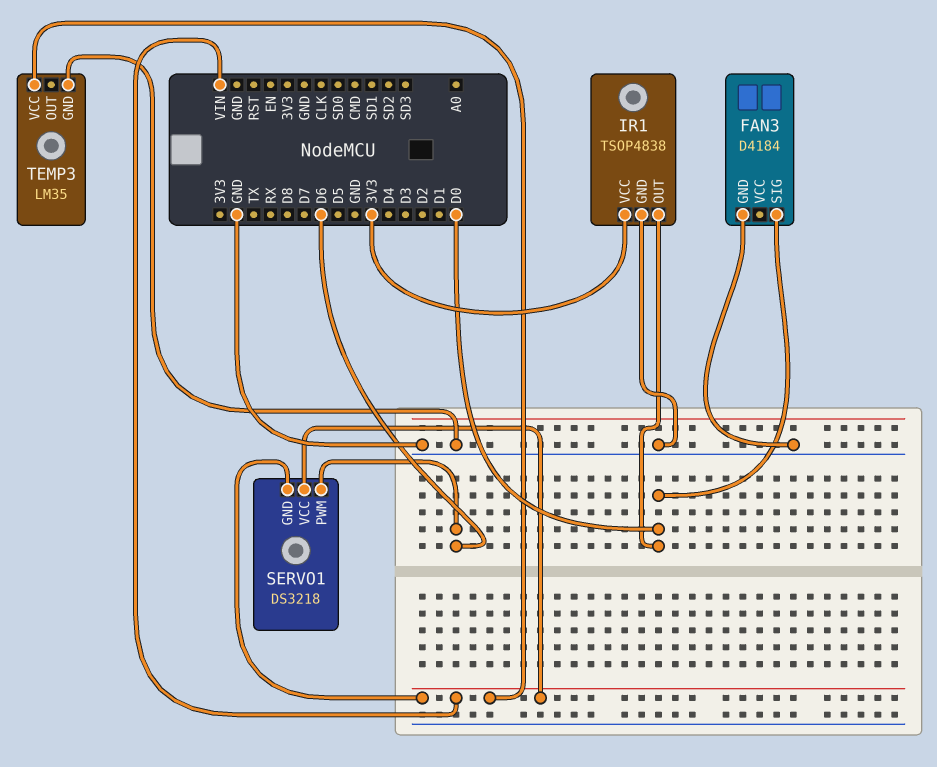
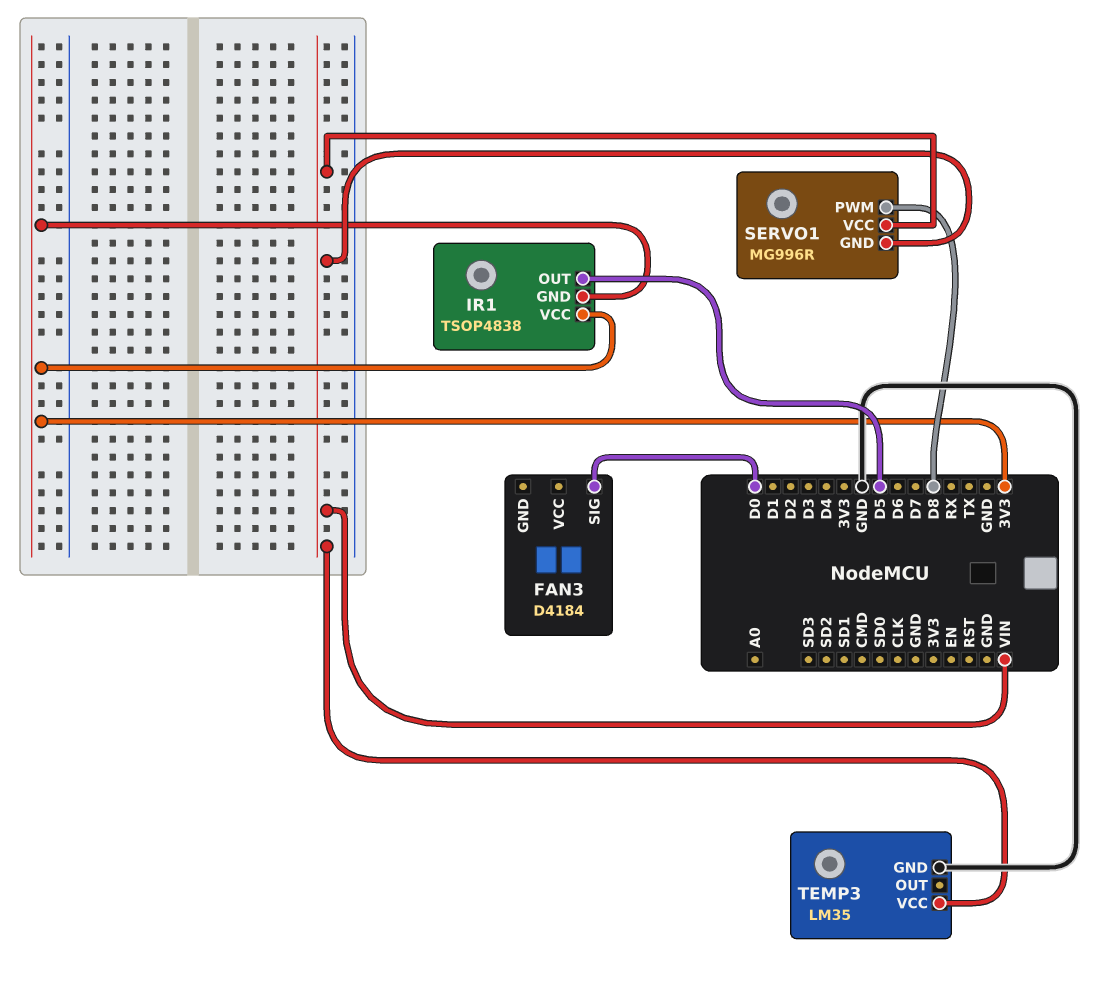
FAN3 pin GND: GND -> none
IR1 pin GND: GND -> 3V3
IR1 pin OUT: D0 -> D5
SERVO1: DS3218 -> MG996R
SERVO1 pin PWM: D6 -> D8

